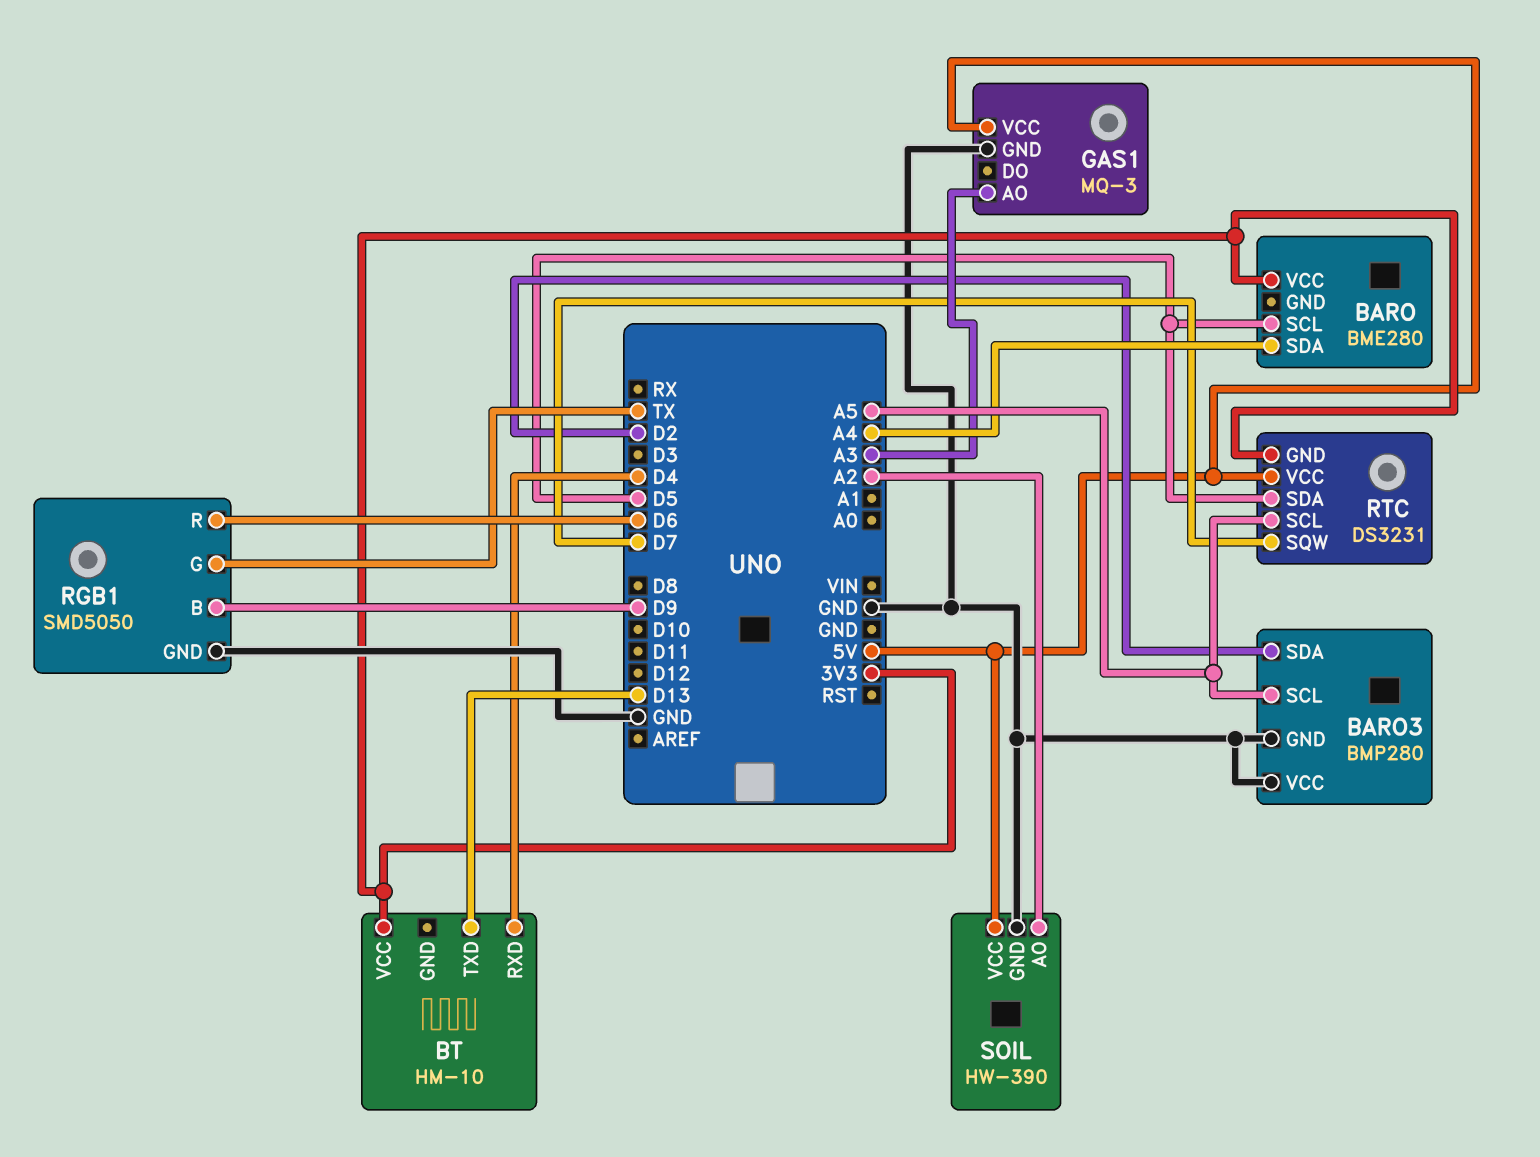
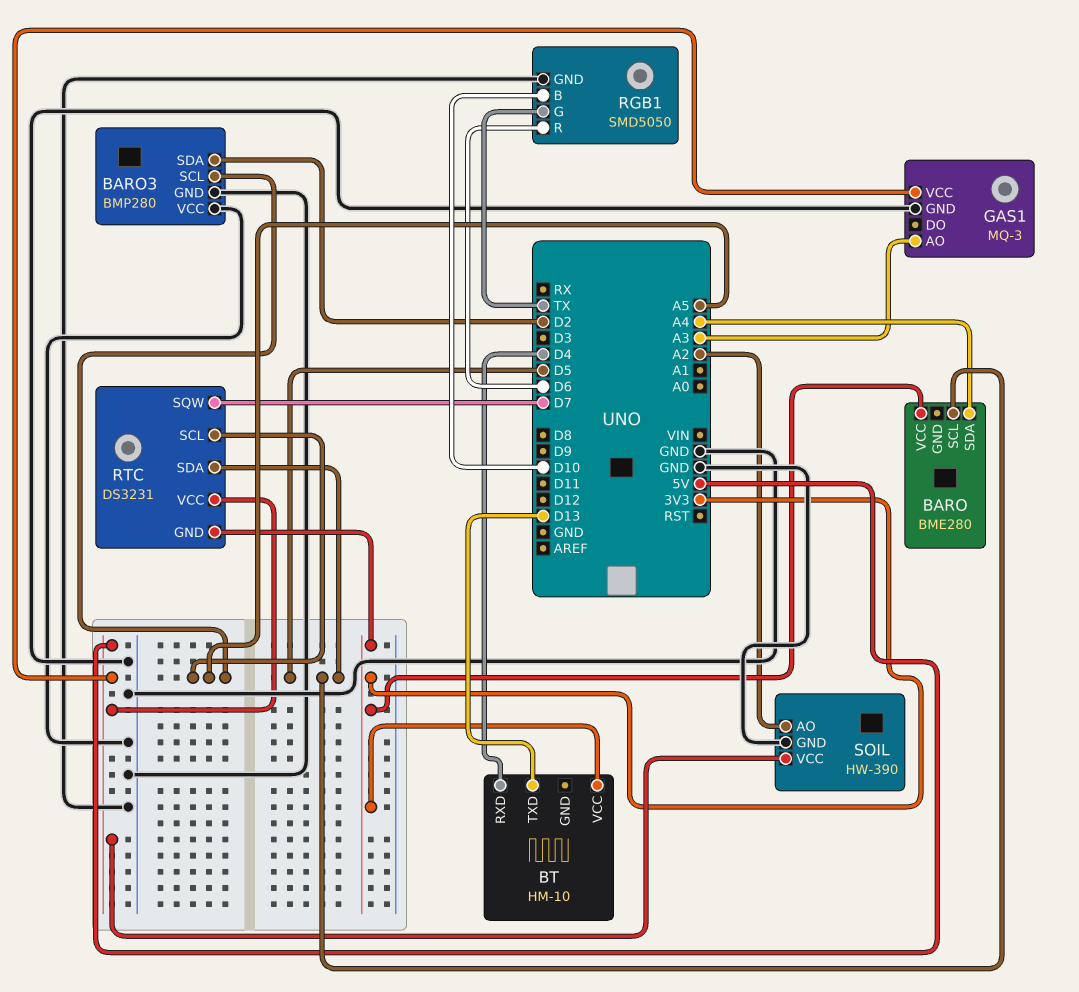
RGB1 pin B: D9 -> D10

